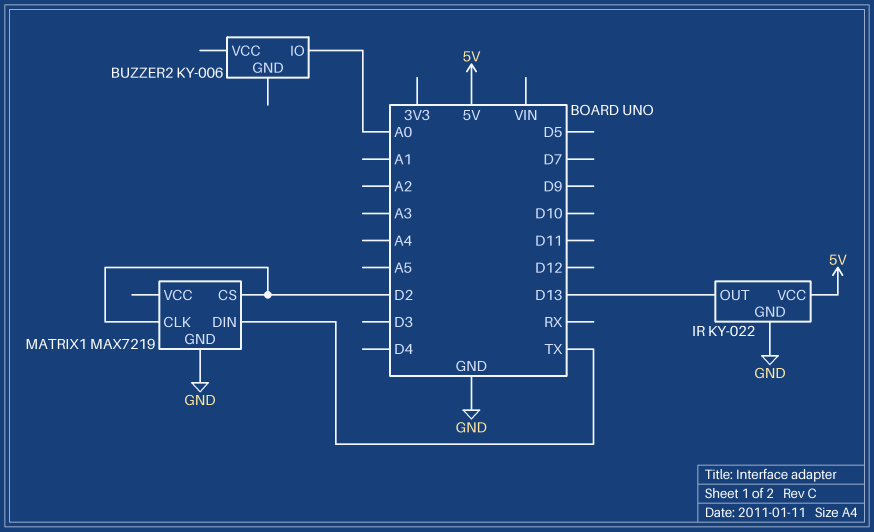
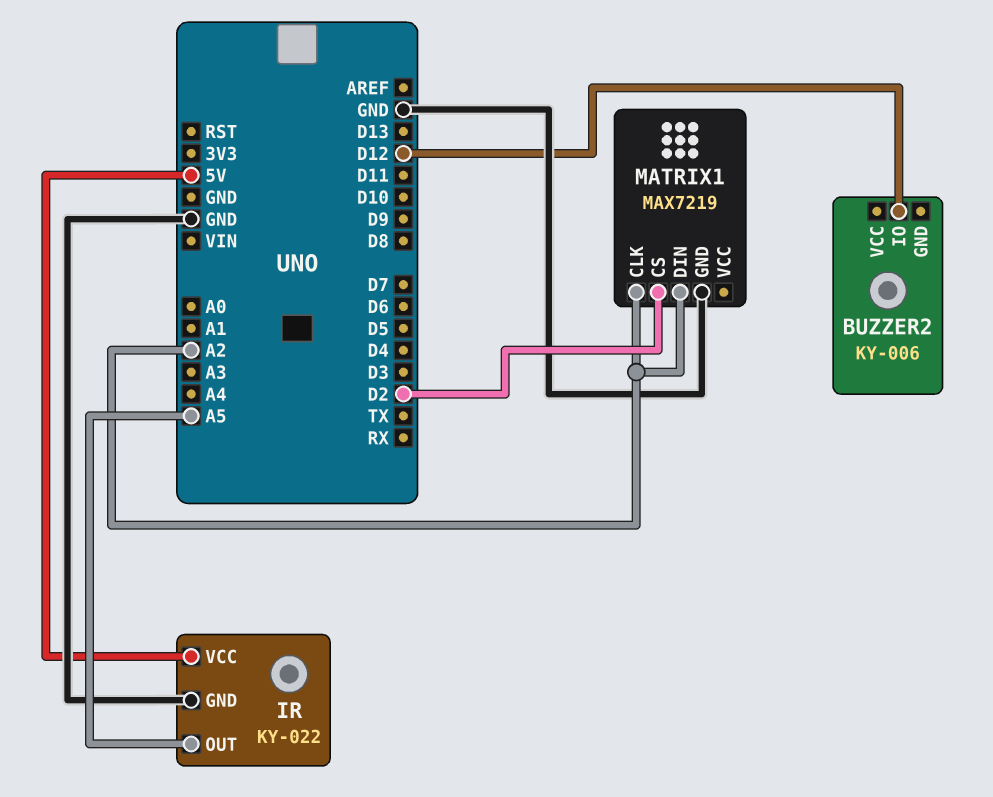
BUZZER2 pin IO: A0 -> D12
IR pin OUT: D13 -> A5
MATRIX1 pin CLK: D2 -> A2
MATRIX1 pin DIN: TX -> A2

